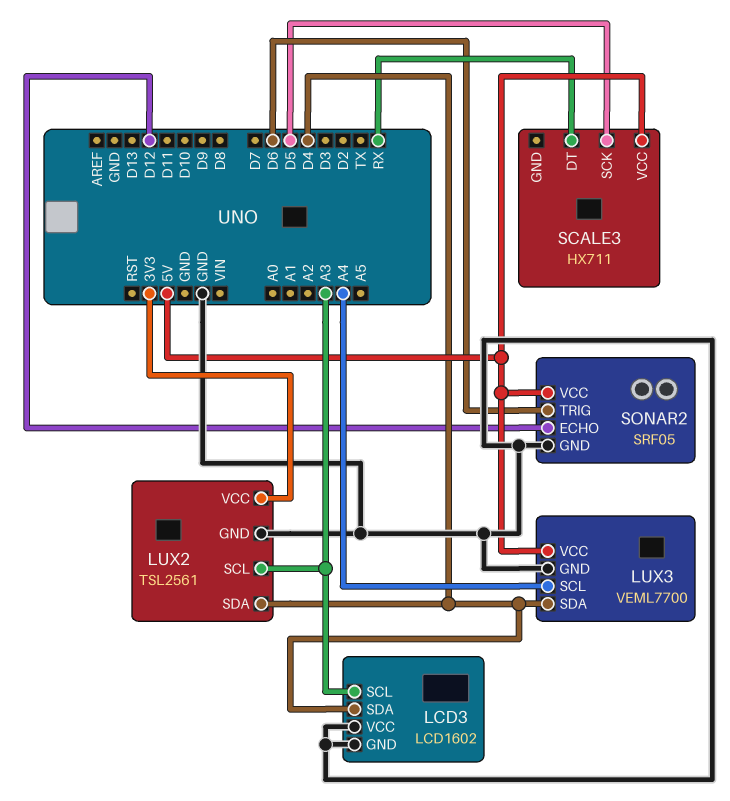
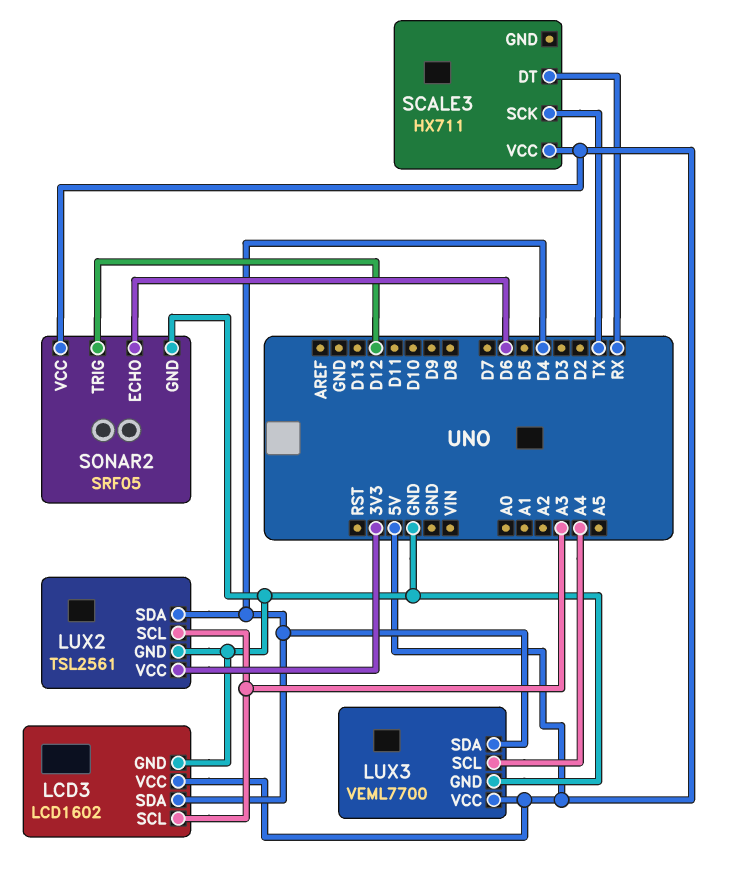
LCD3 pin VCC: GND -> 5V
SCALE3 pin SCK: D5 -> TX
SONAR2 pin ECHO: D12 -> D6
SONAR2 pin TRIG: D6 -> D12

